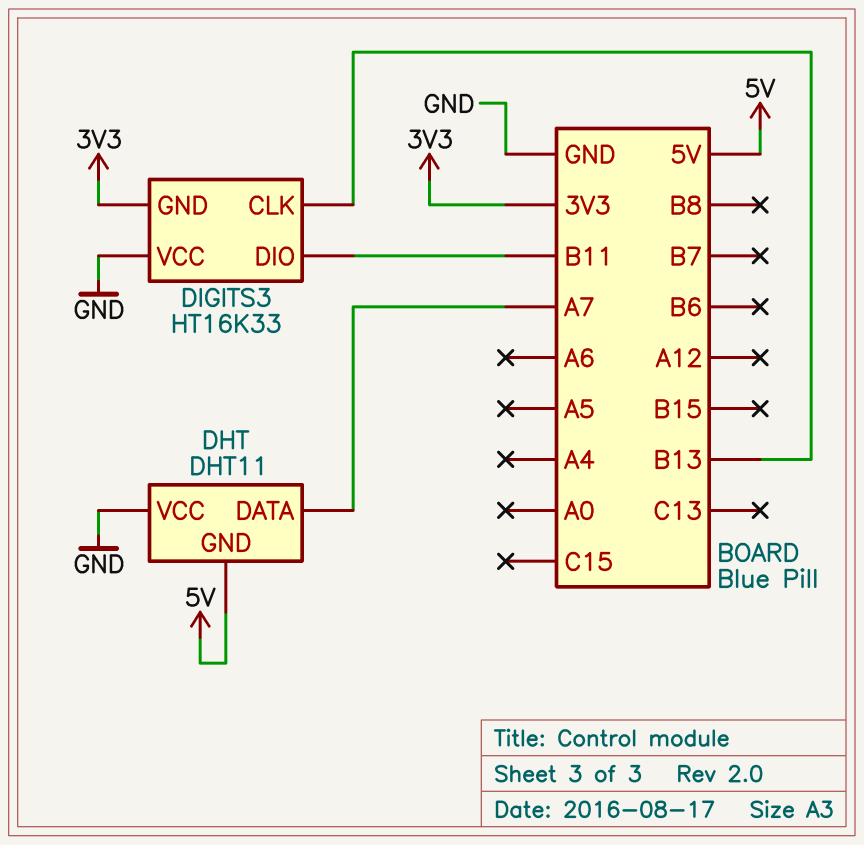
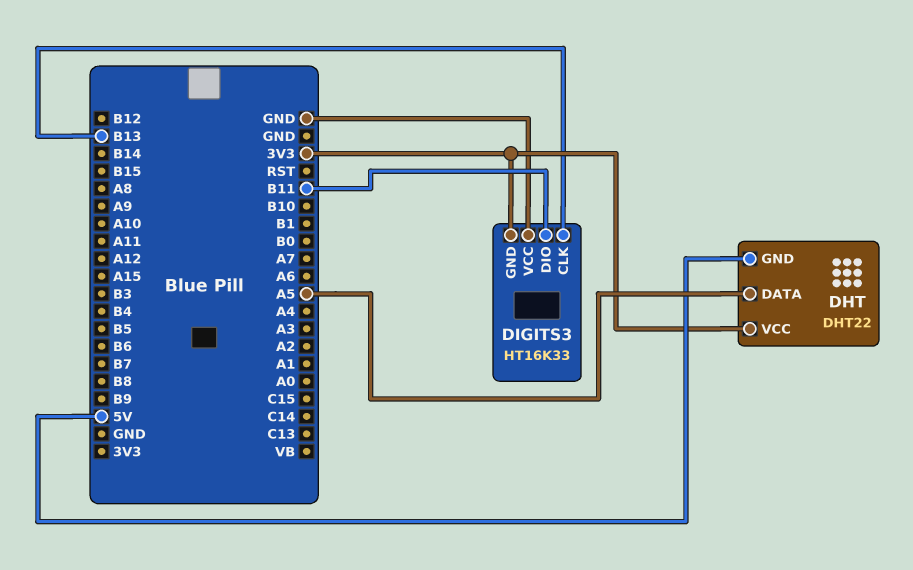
DHT: DHT11 -> DHT22
DHT pin DATA: A7 -> A5
DHT pin VCC: GND -> 3V3

